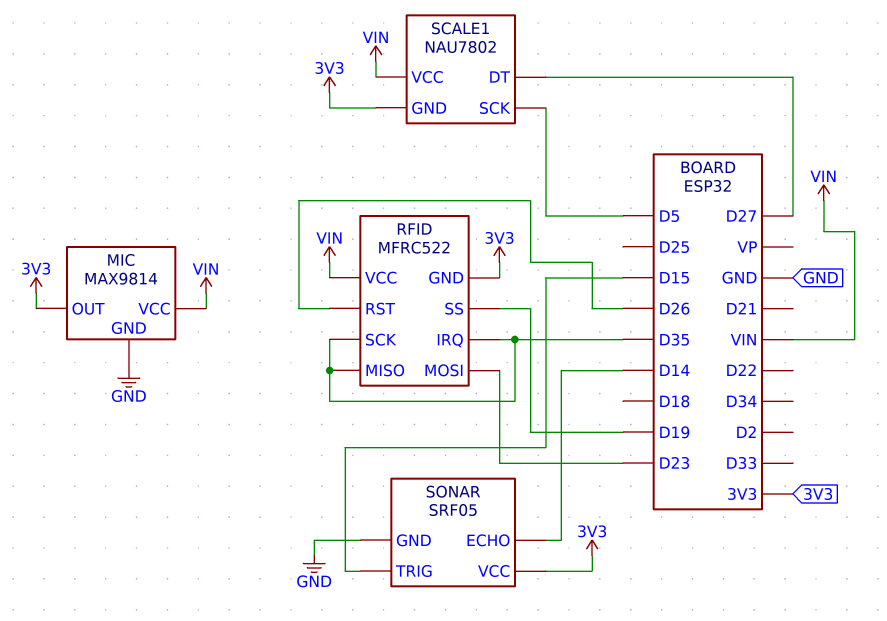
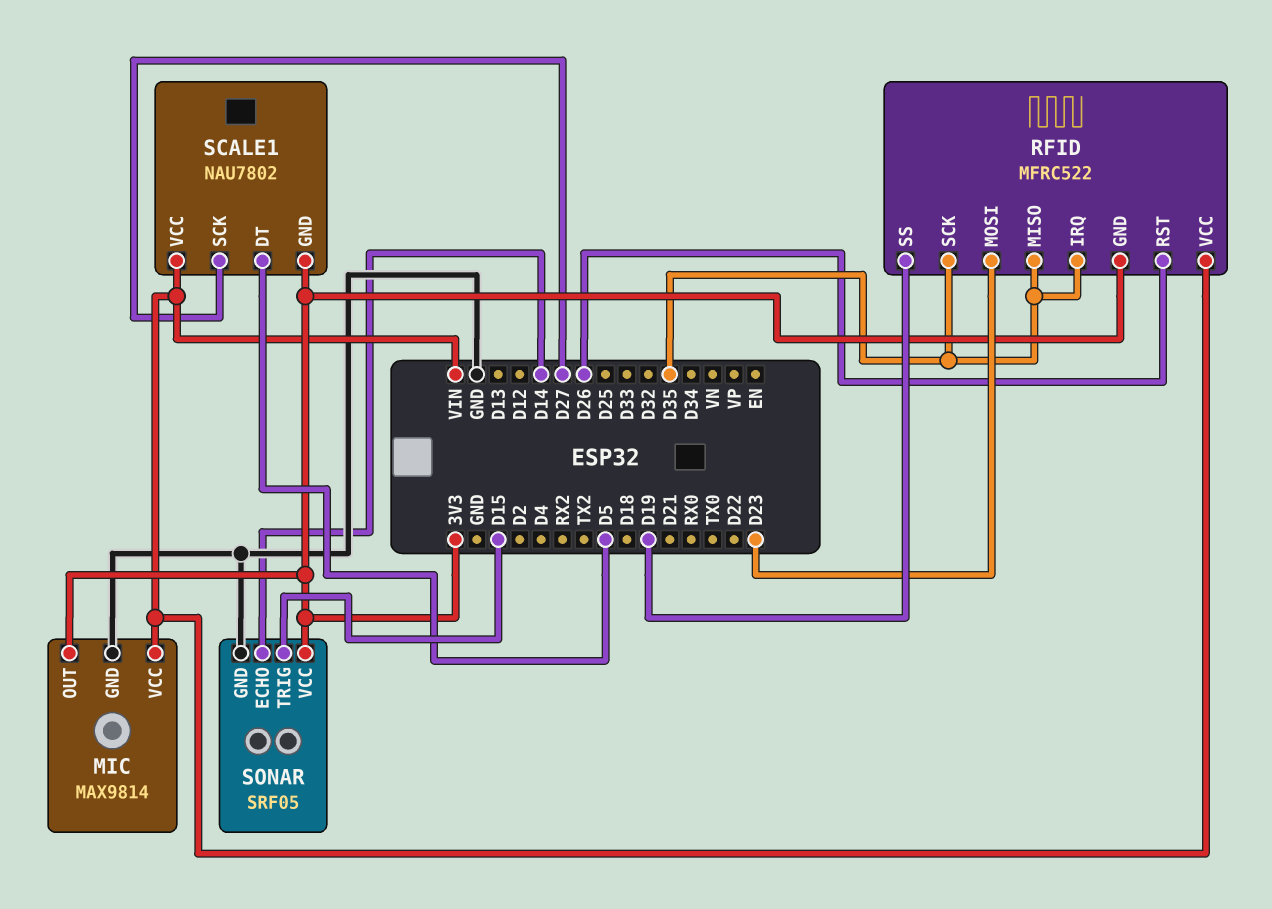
SCALE1 pin DT: D27 -> D5
SCALE1 pin SCK: D5 -> D27

